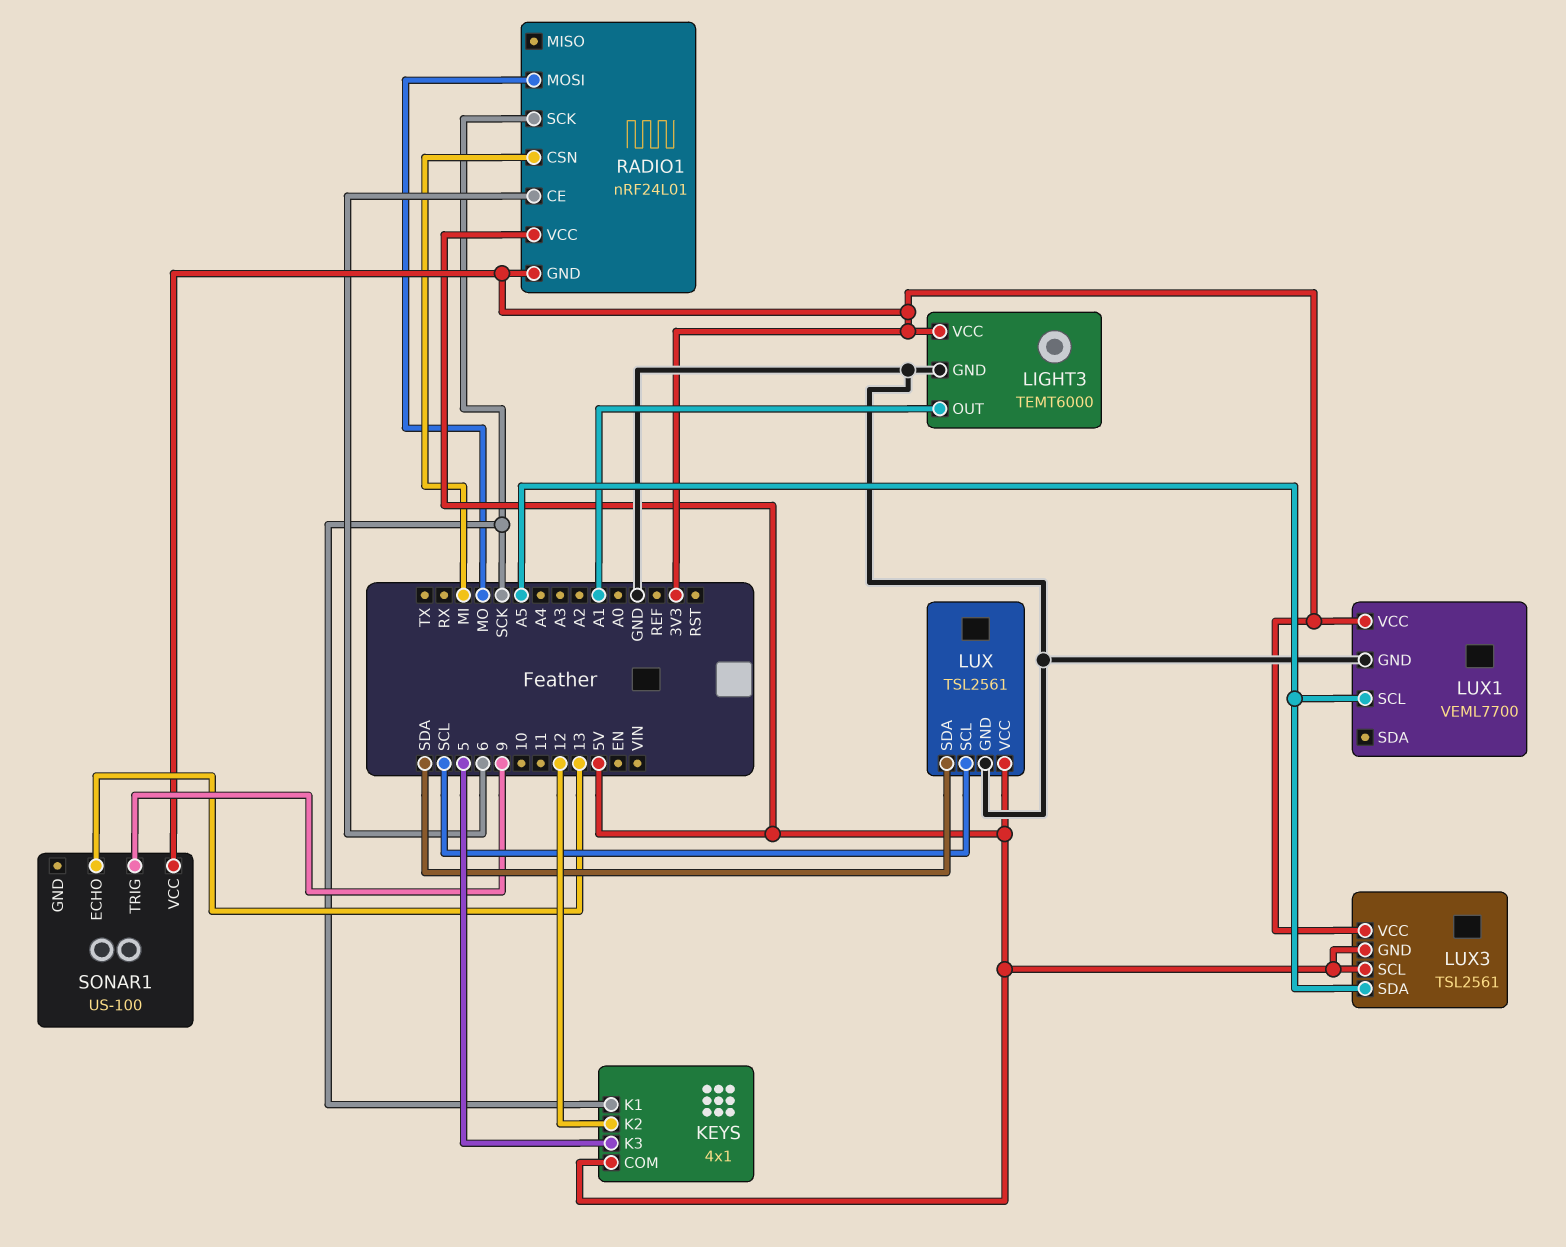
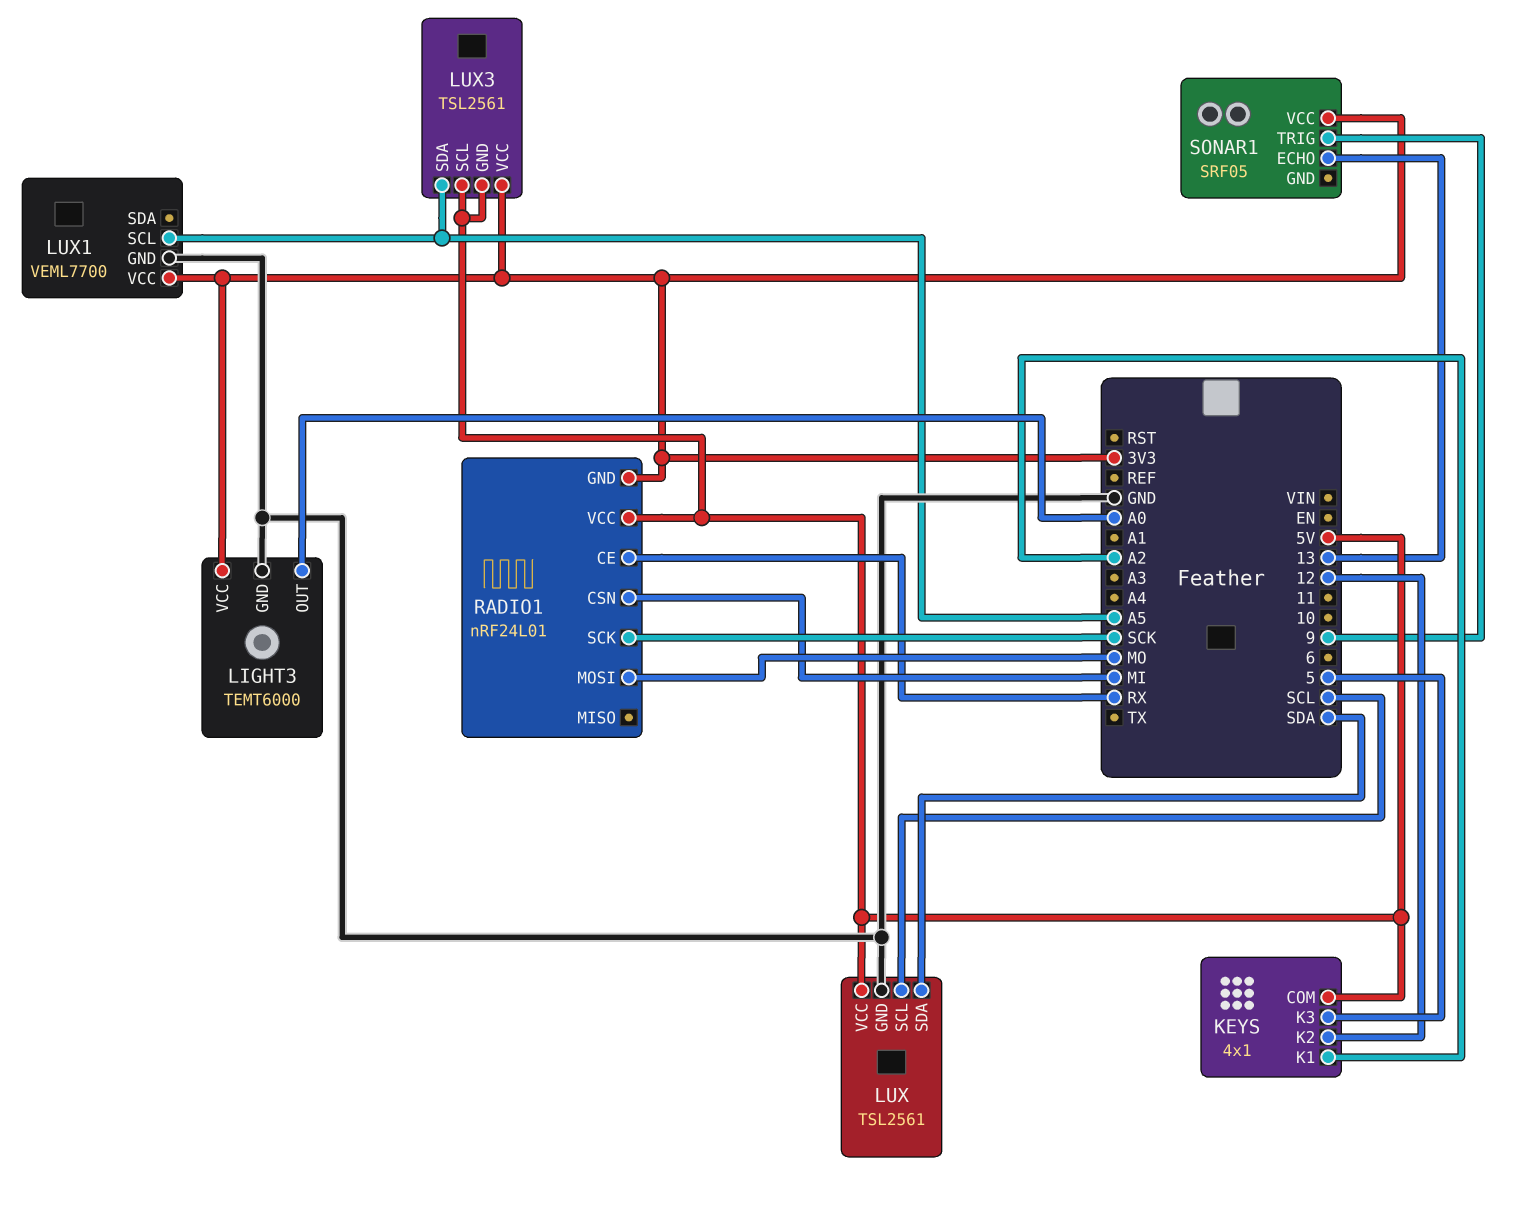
KEYS pin K1: SCK -> A2
LIGHT3 pin OUT: A1 -> A0
RADIO1 pin CE: 6 -> RX
SONAR1: US-100 -> SRF05

